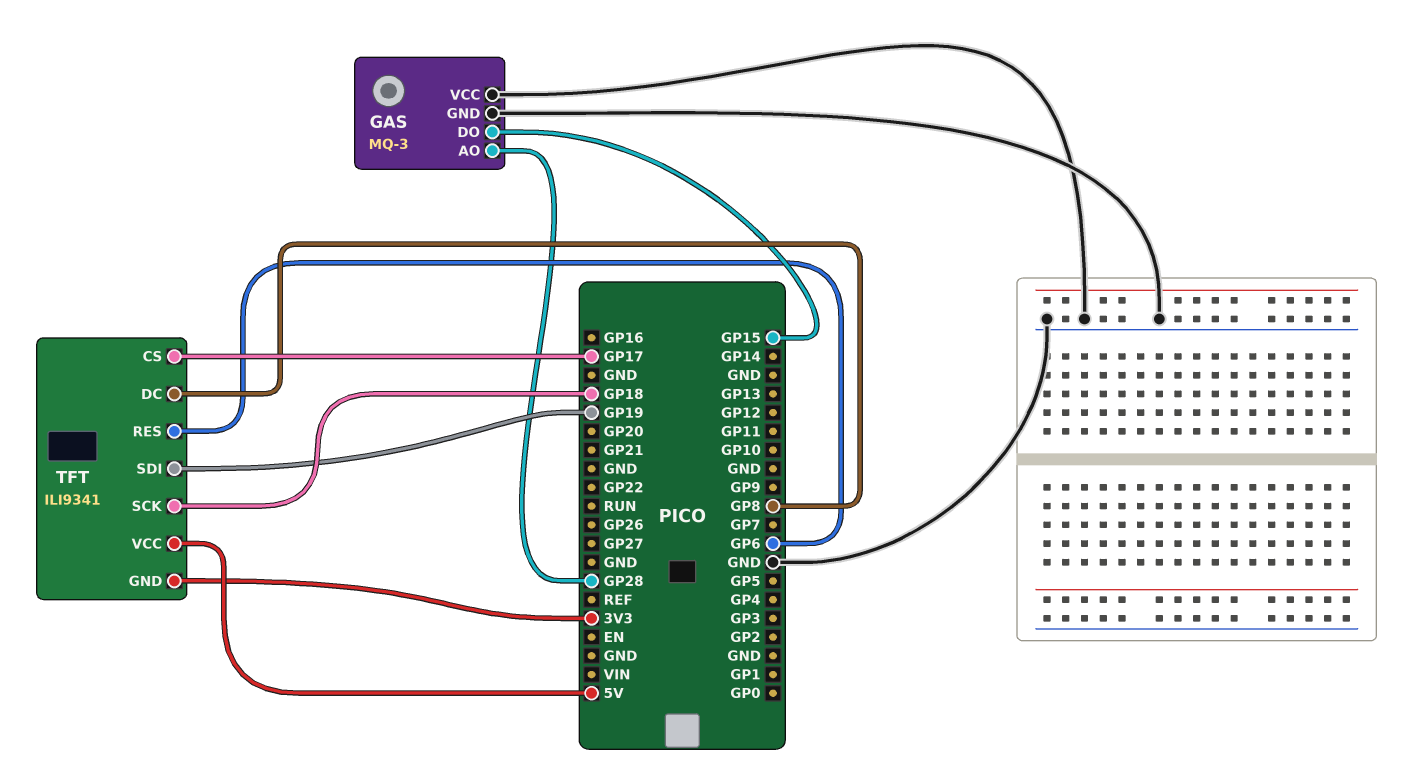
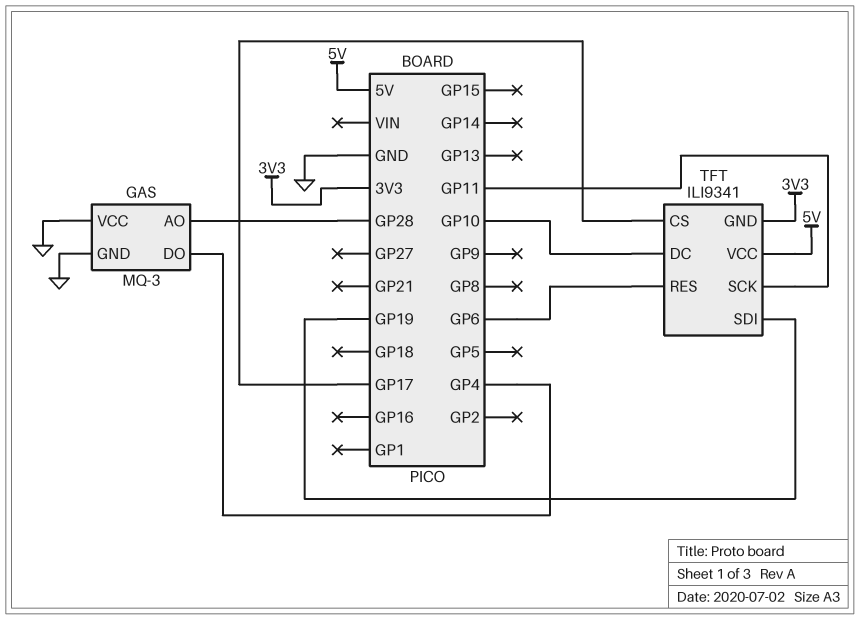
GAS pin DO: GP15 -> GP4
TFT pin DC: GP8 -> GP10
TFT pin SCK: GP18 -> GP11

